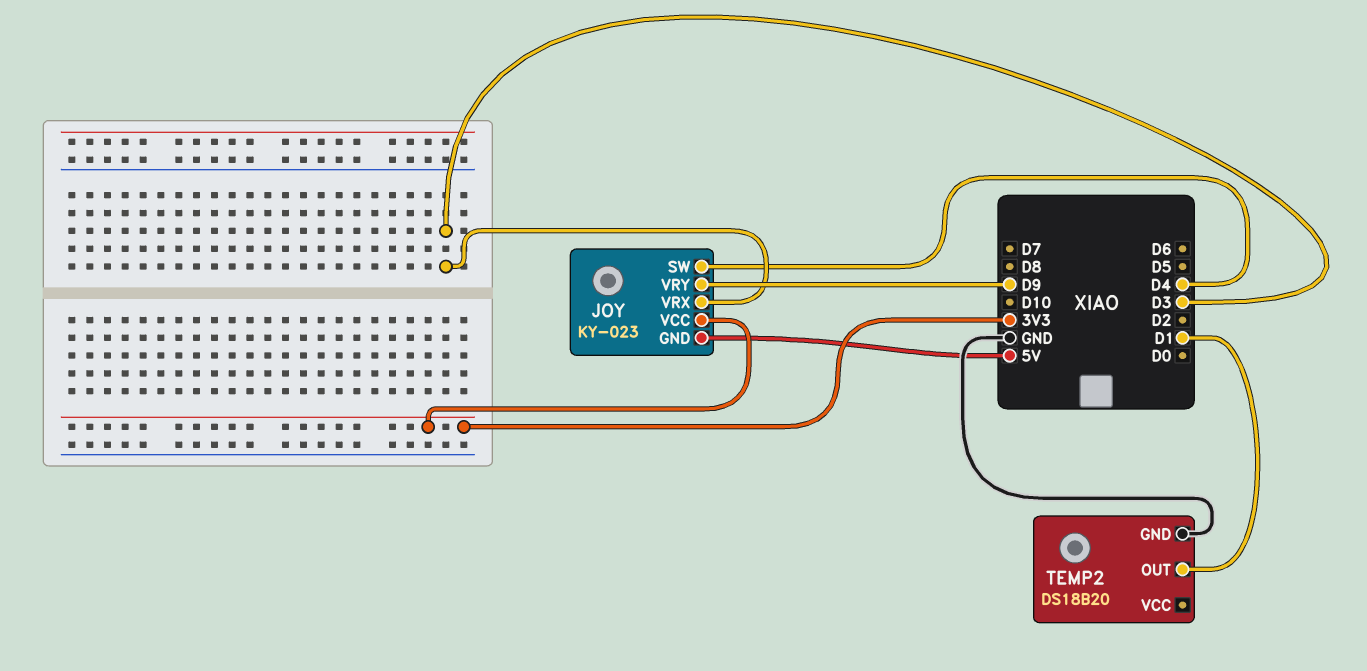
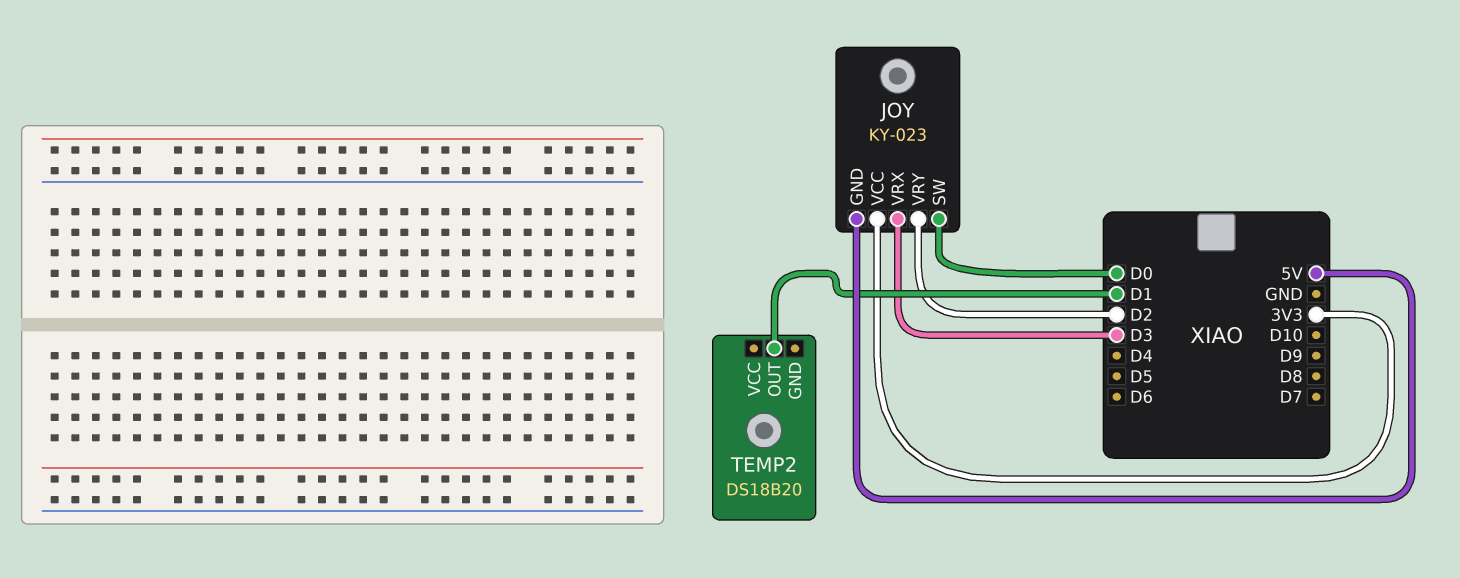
JOY pin SW: D4 -> D0
JOY pin VRY: D9 -> D2
TEMP2 pin GND: GND -> none

